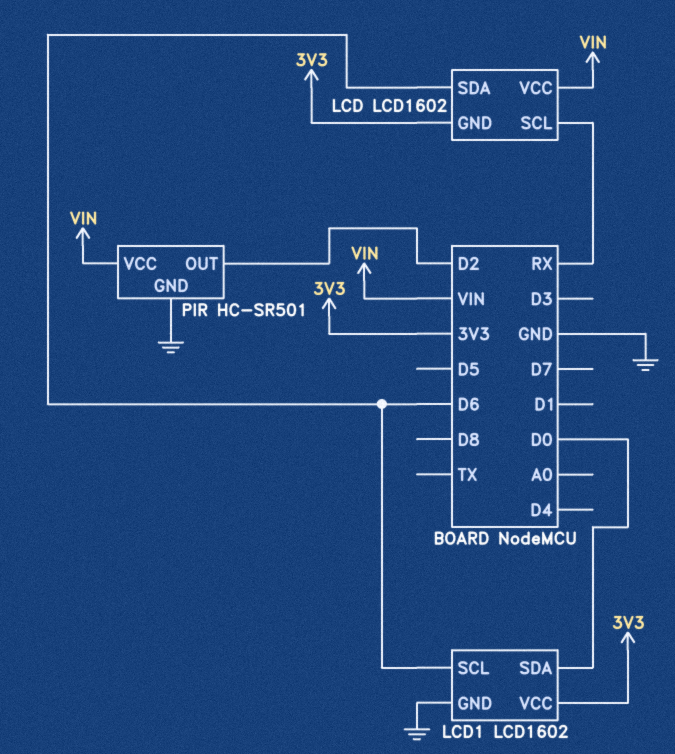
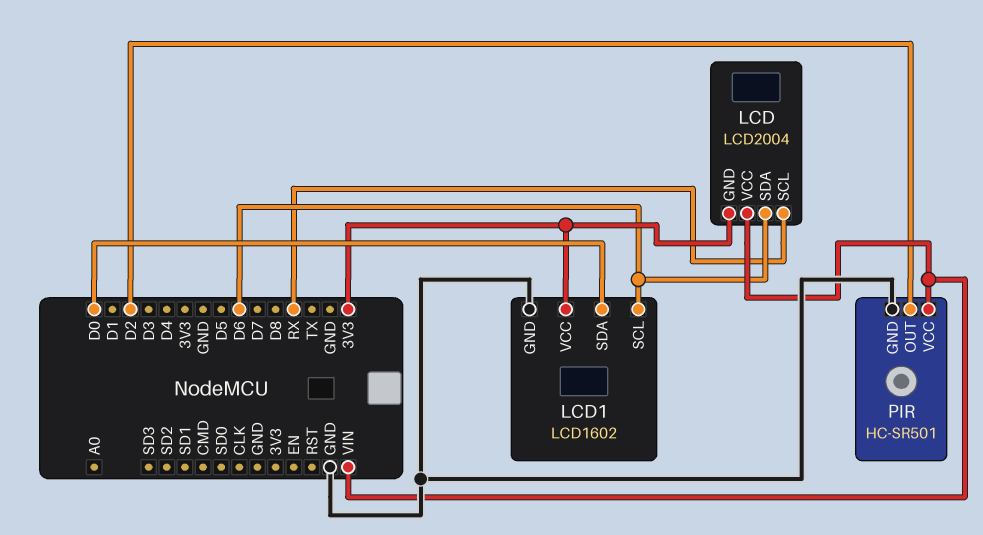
LCD: LCD1602 -> LCD2004

